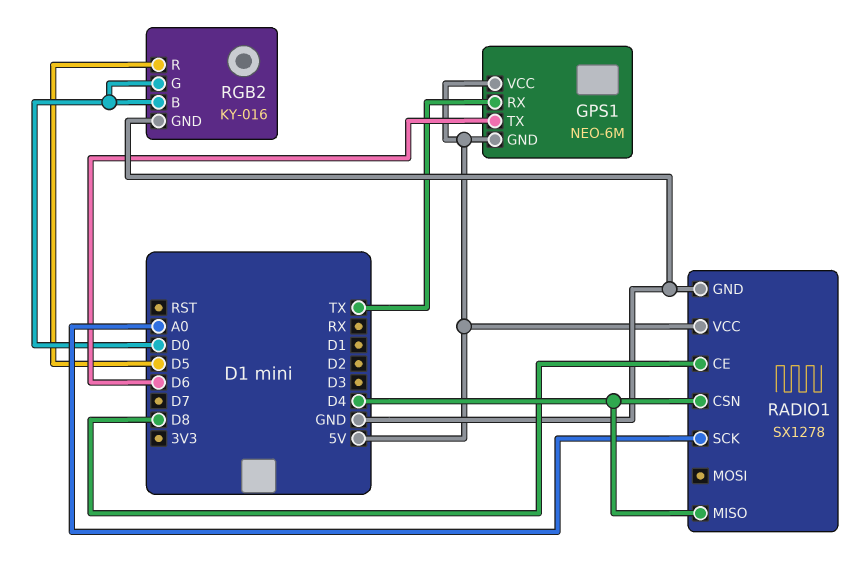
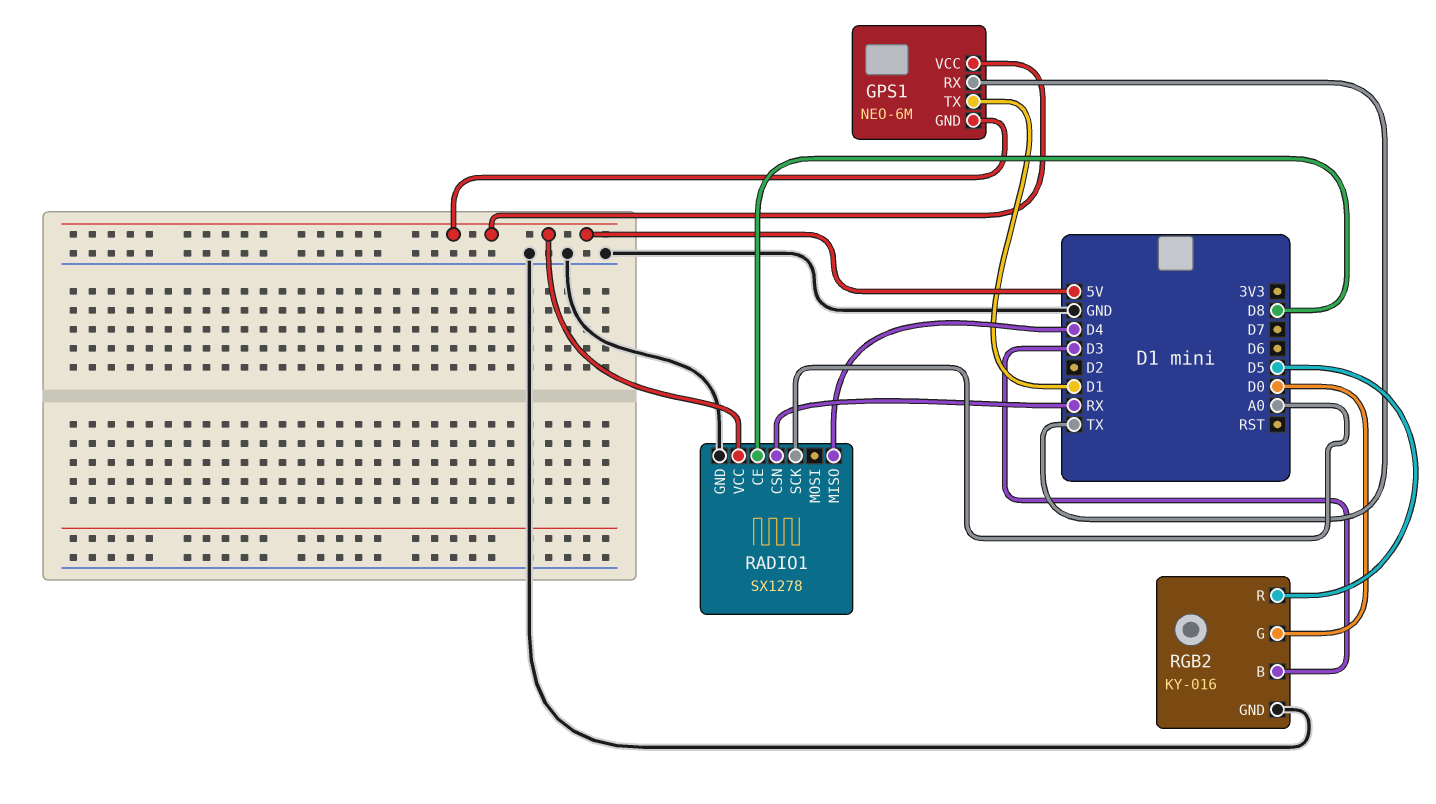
GPS1 pin TX: D6 -> D1
RADIO1 pin CSN: D4 -> RX
RGB2 pin B: D0 -> D3

